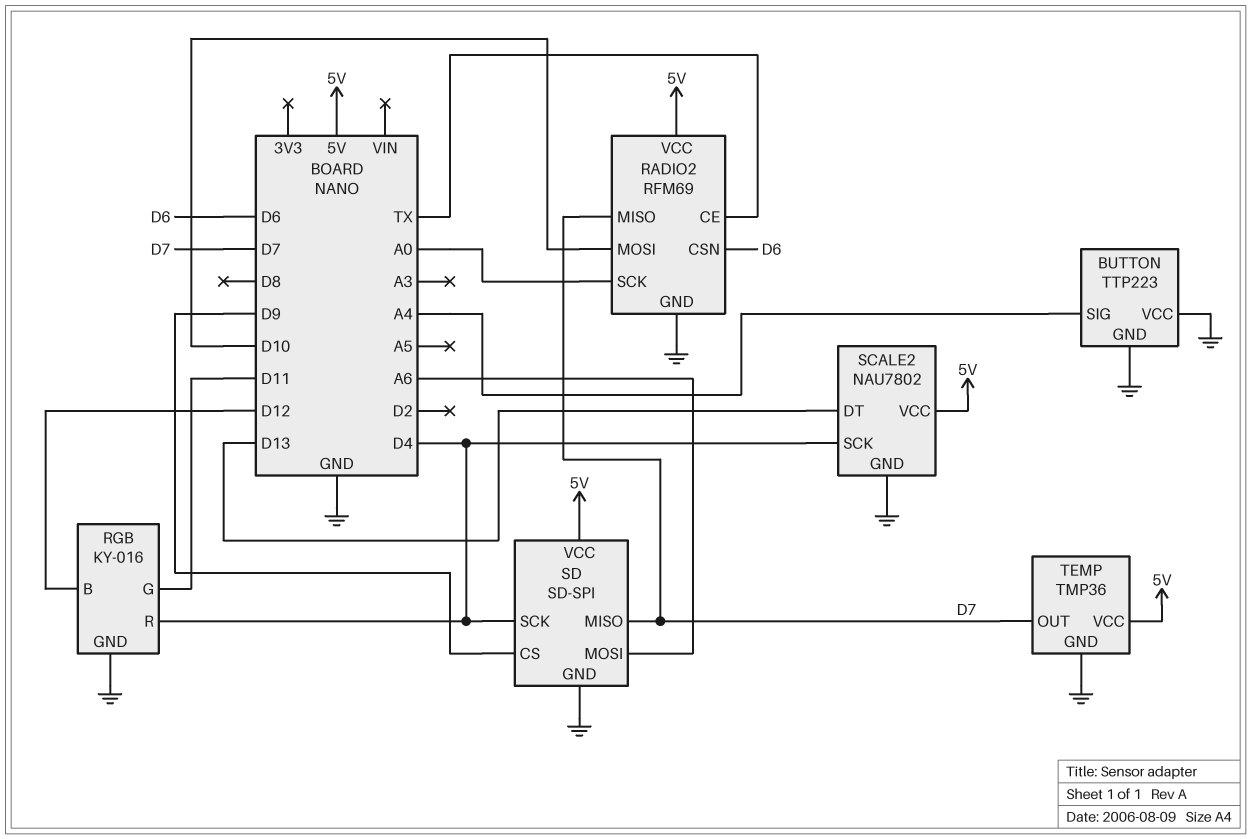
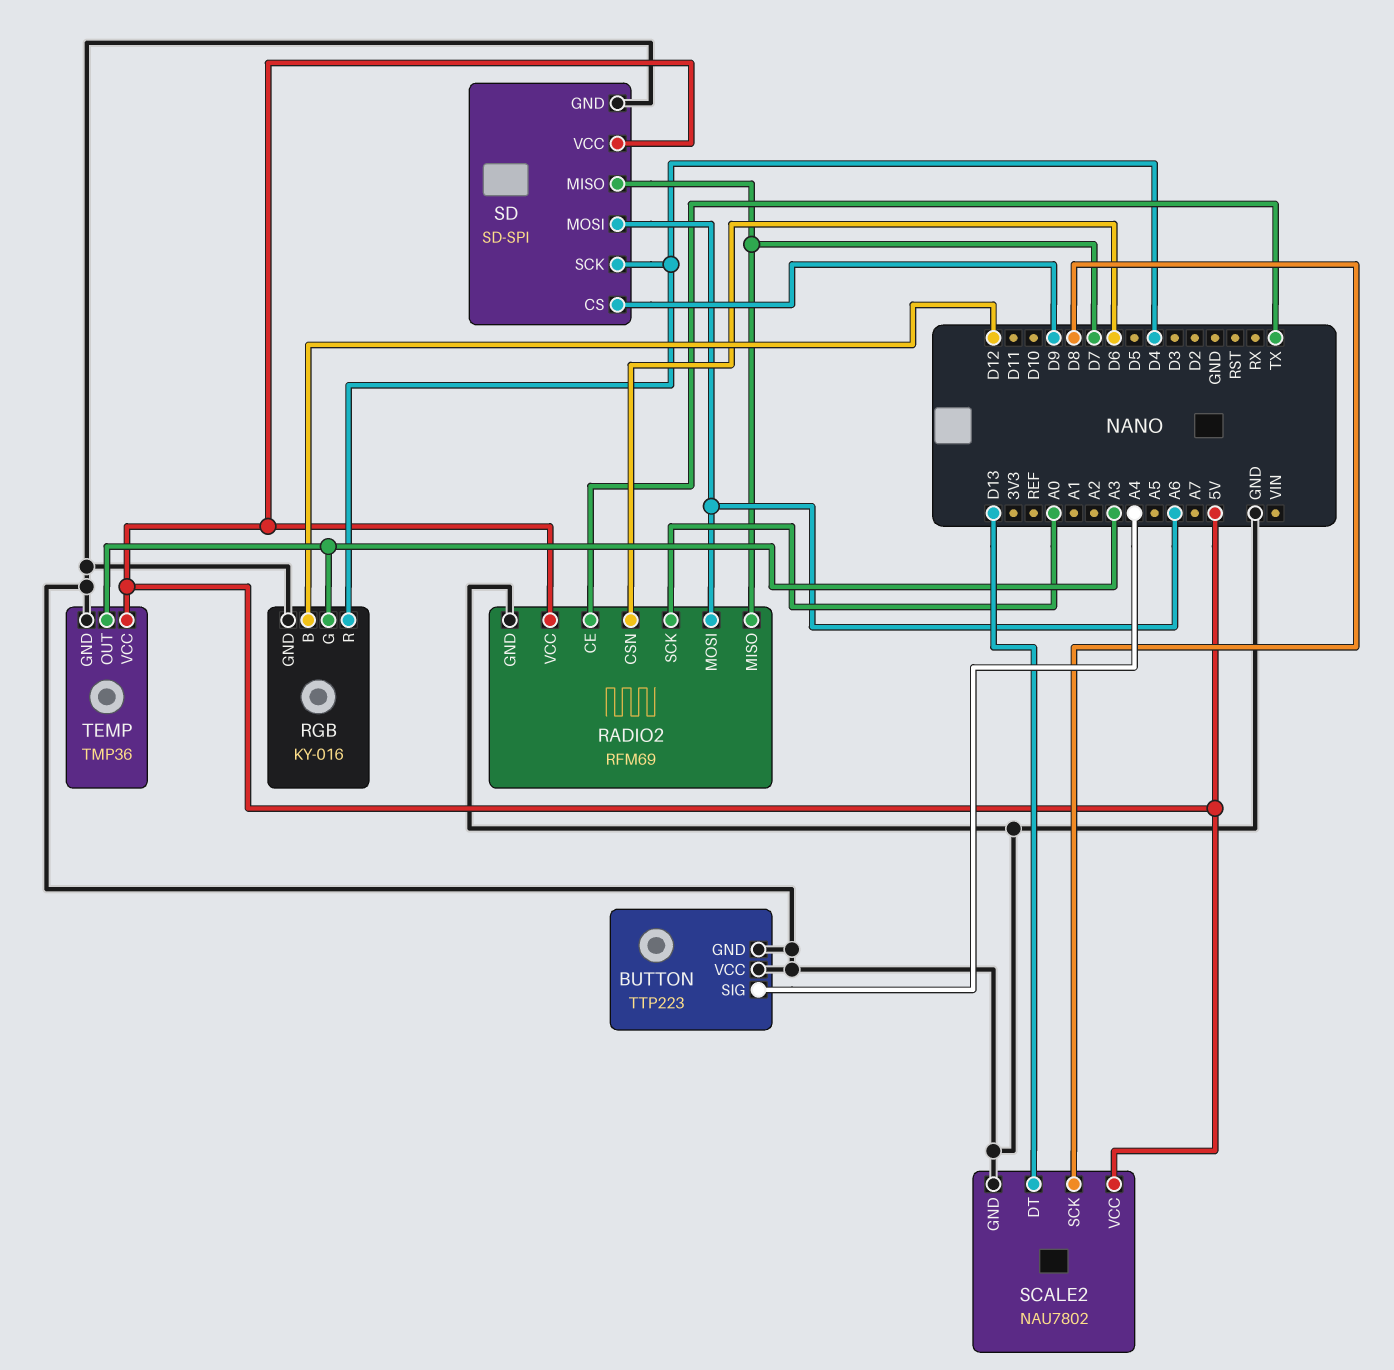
RADIO2 pin MOSI: D10 -> A6
RGB pin G: D11 -> A3
SCALE2 pin SCK: D4 -> D8
TEMP pin OUT: D7 -> A3

